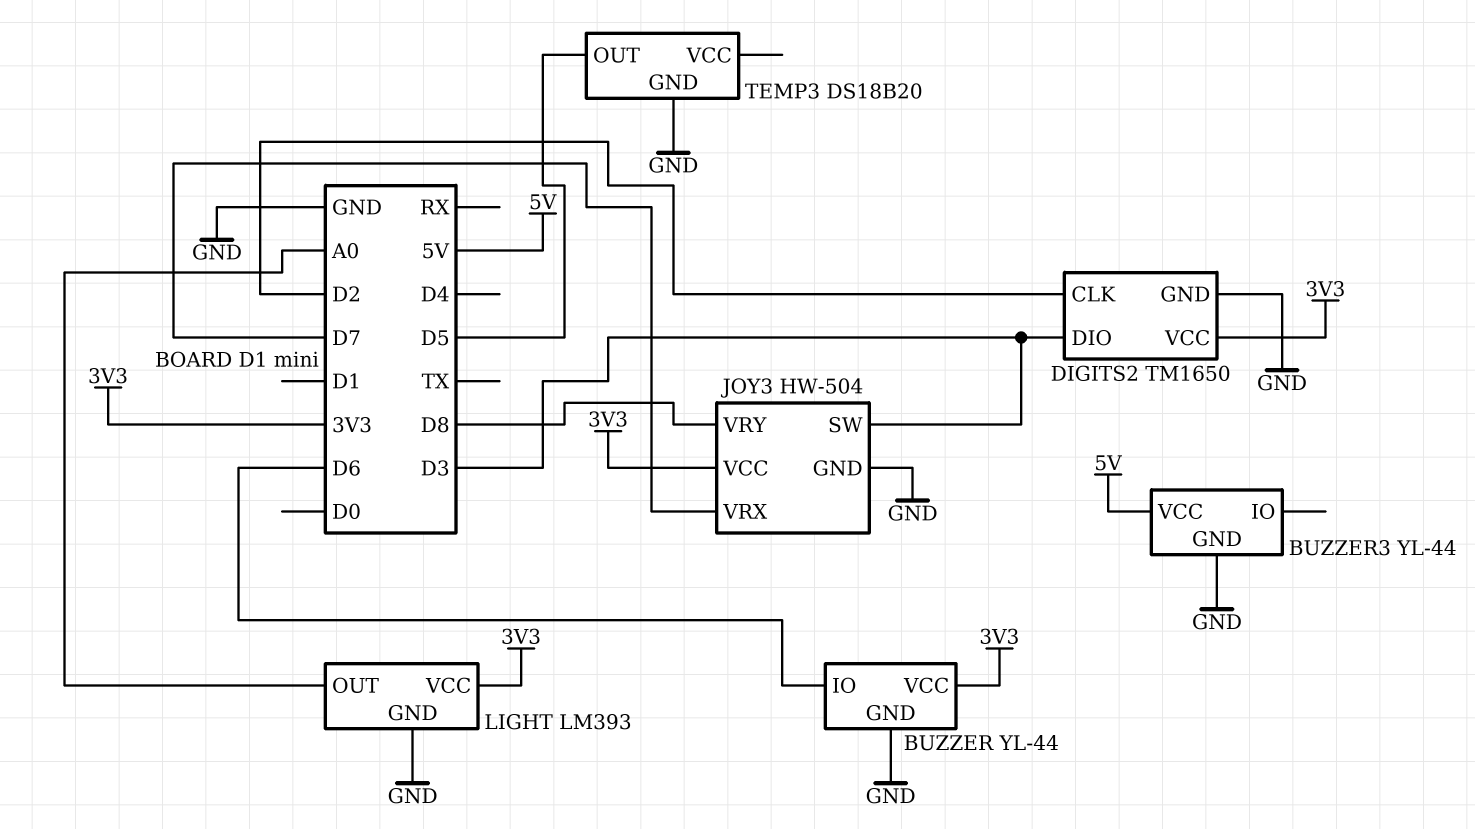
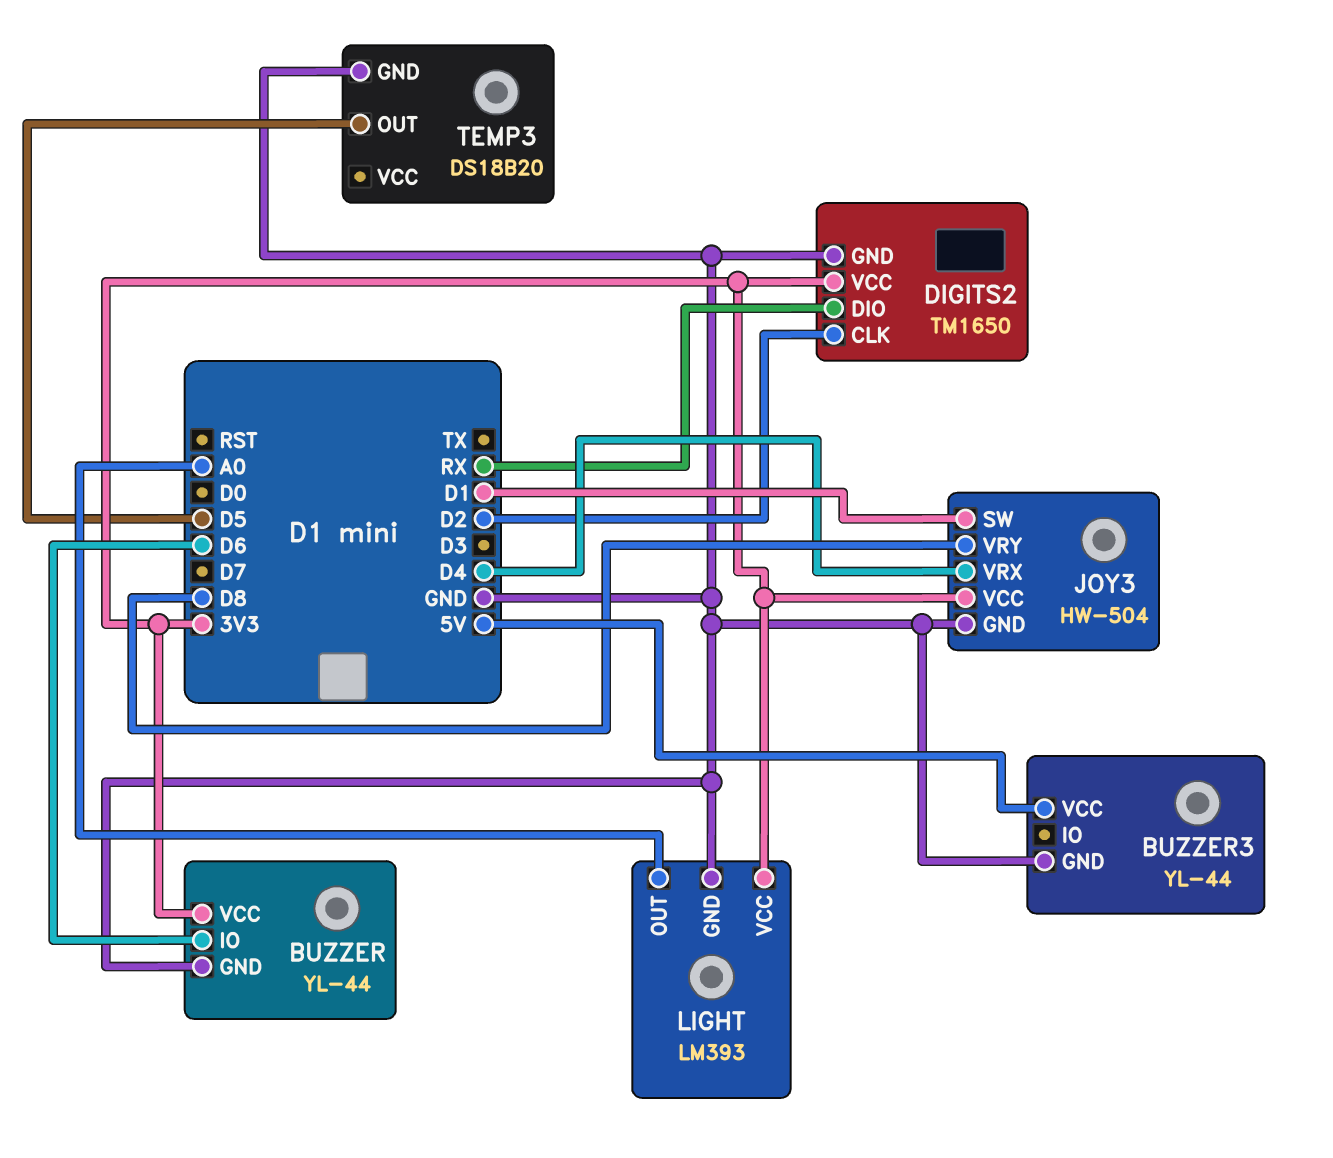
DIGITS2 pin DIO: D3 -> RX
JOY3 pin SW: D3 -> D1
JOY3 pin VRX: D7 -> D4

